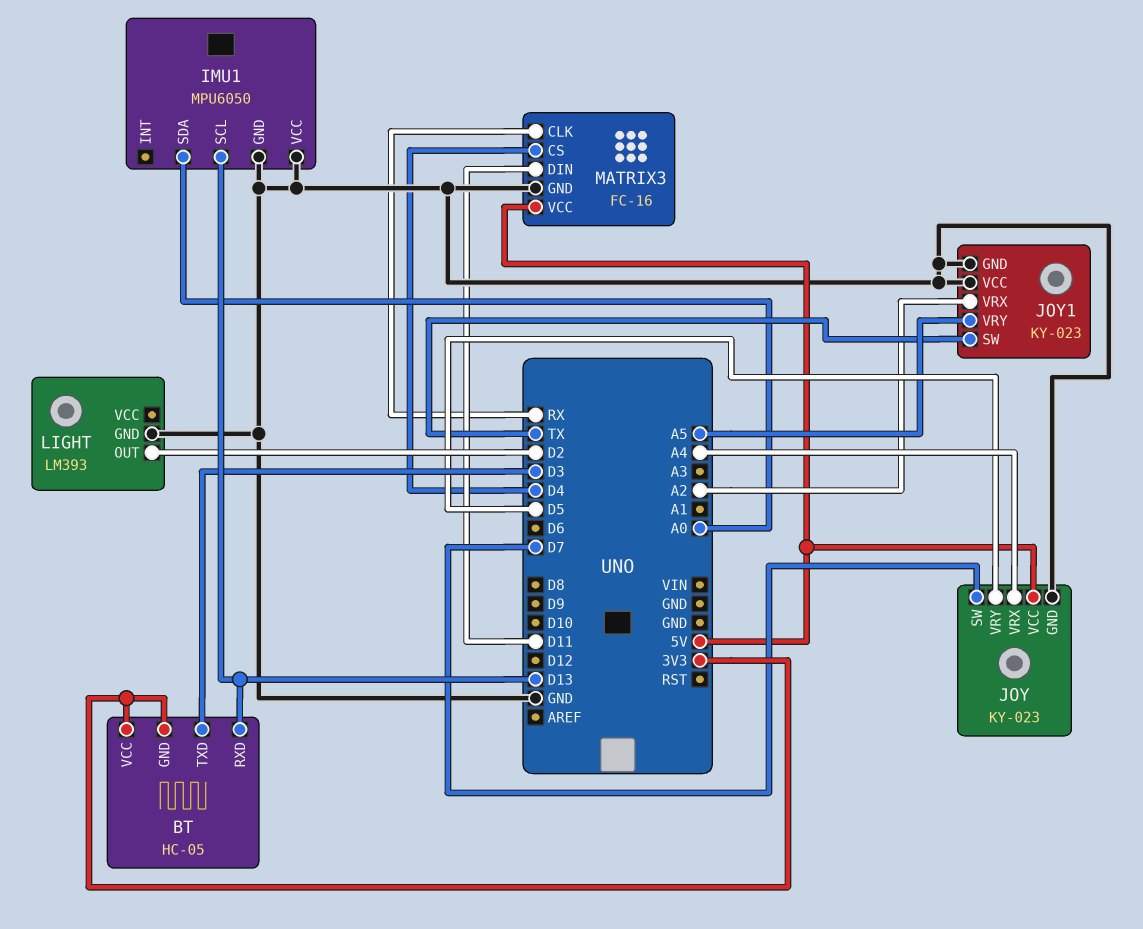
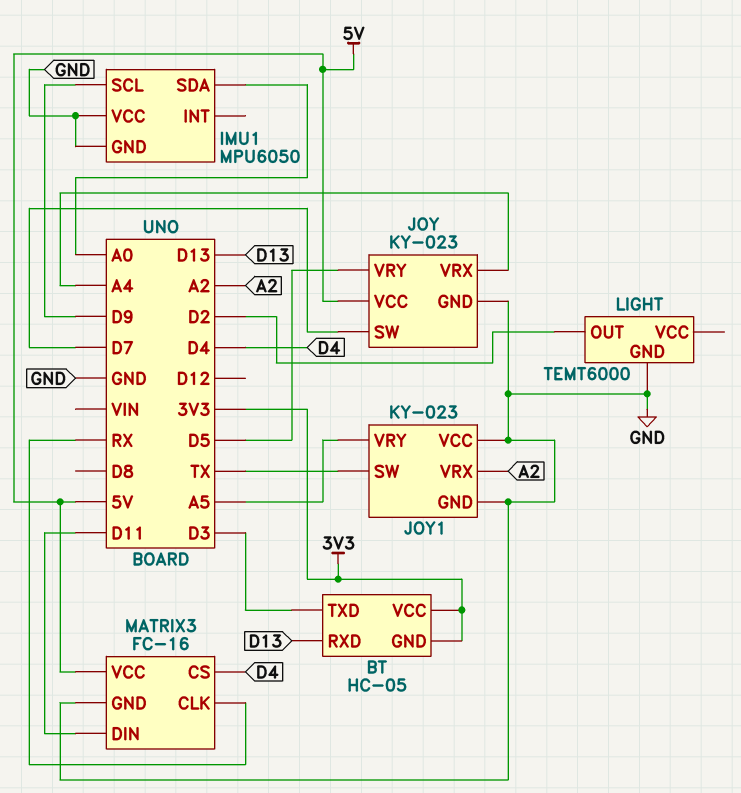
IMU1 pin SCL: D13 -> D9
LIGHT: LM393 -> TEMT6000

